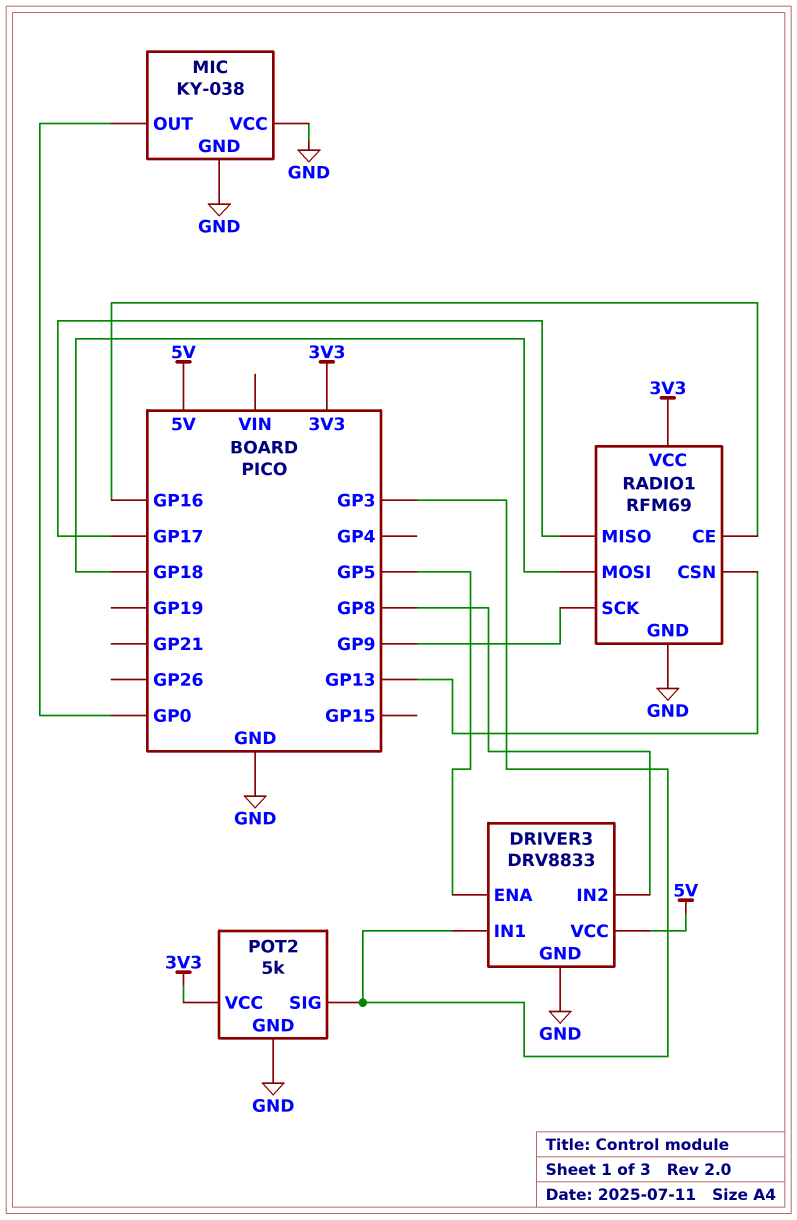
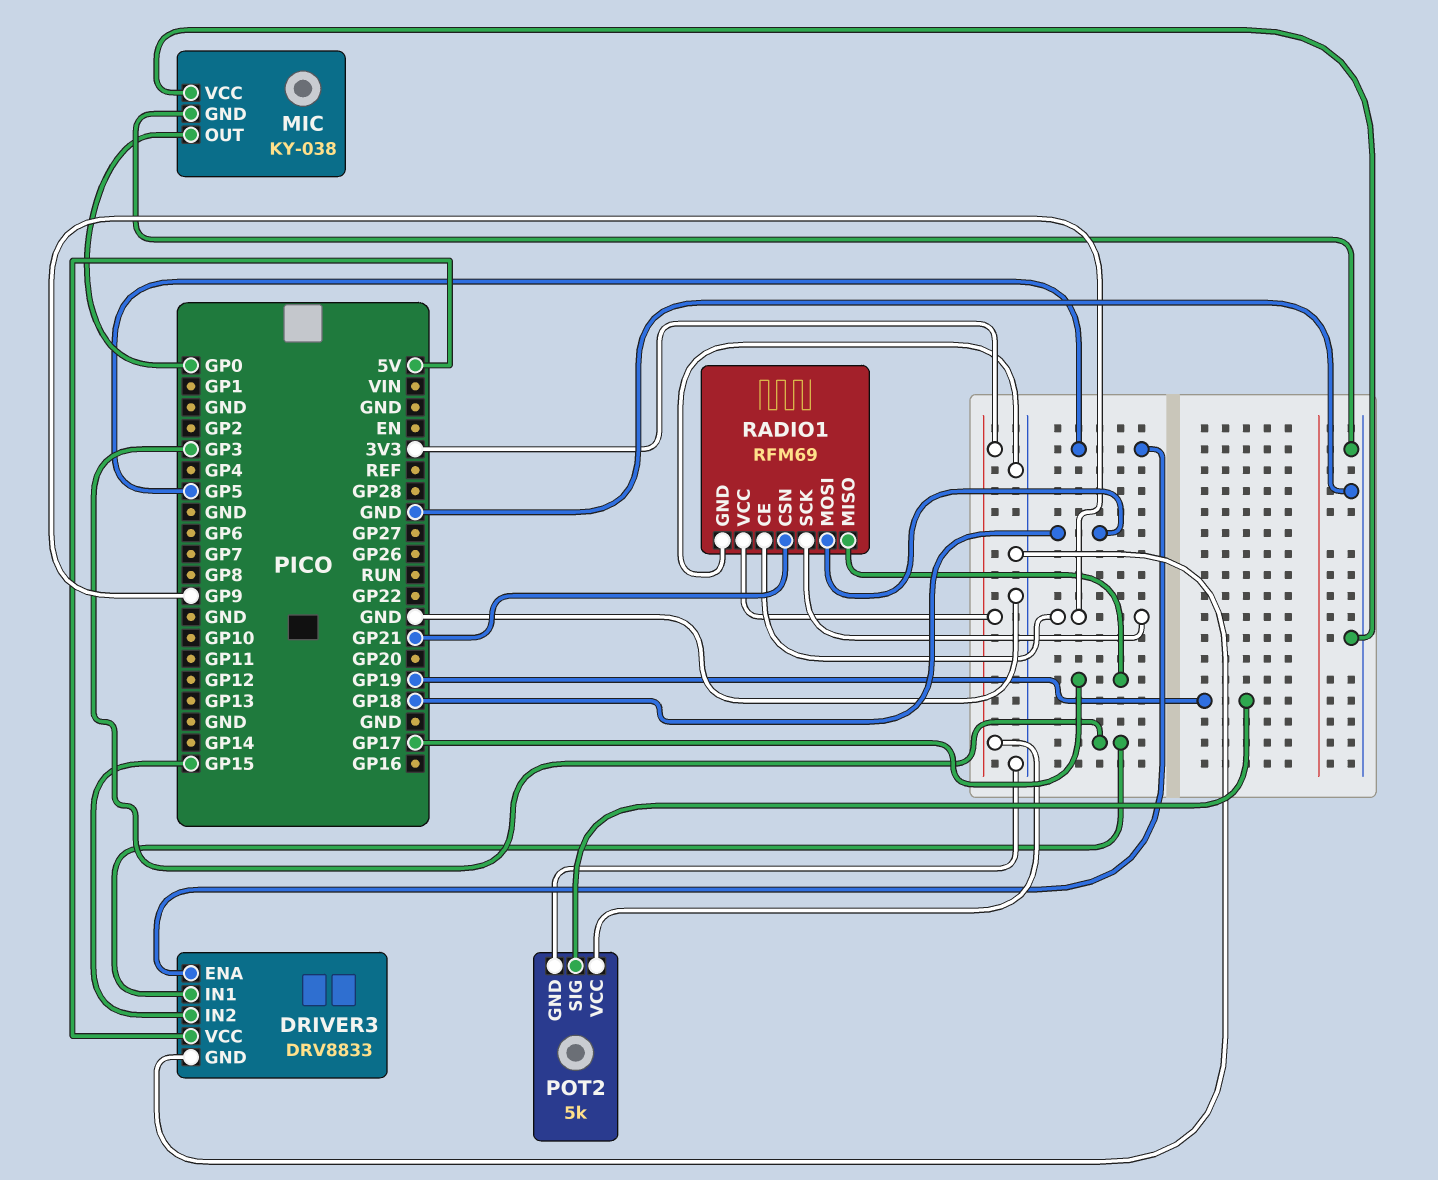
DRIVER3 pin IN2: GP8 -> GP15
POT2 pin SIG: GP3 -> GP19
RADIO1 pin CE: GP16 -> GP9
RADIO1 pin CSN: GP13 -> GP21

